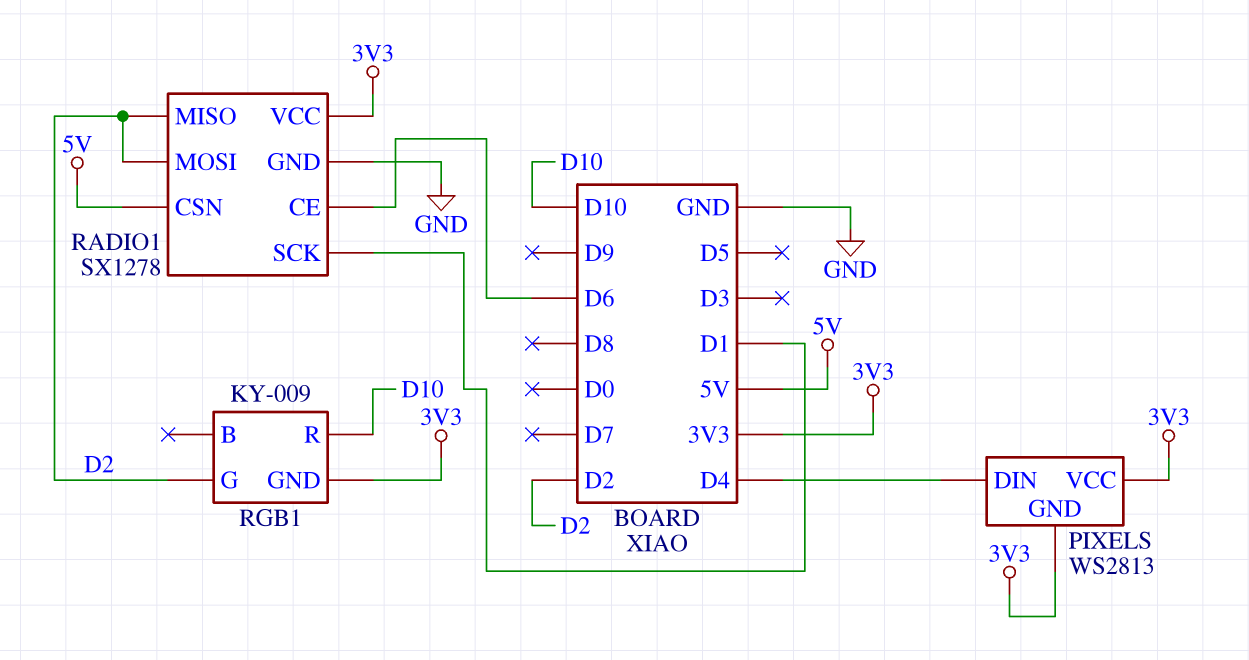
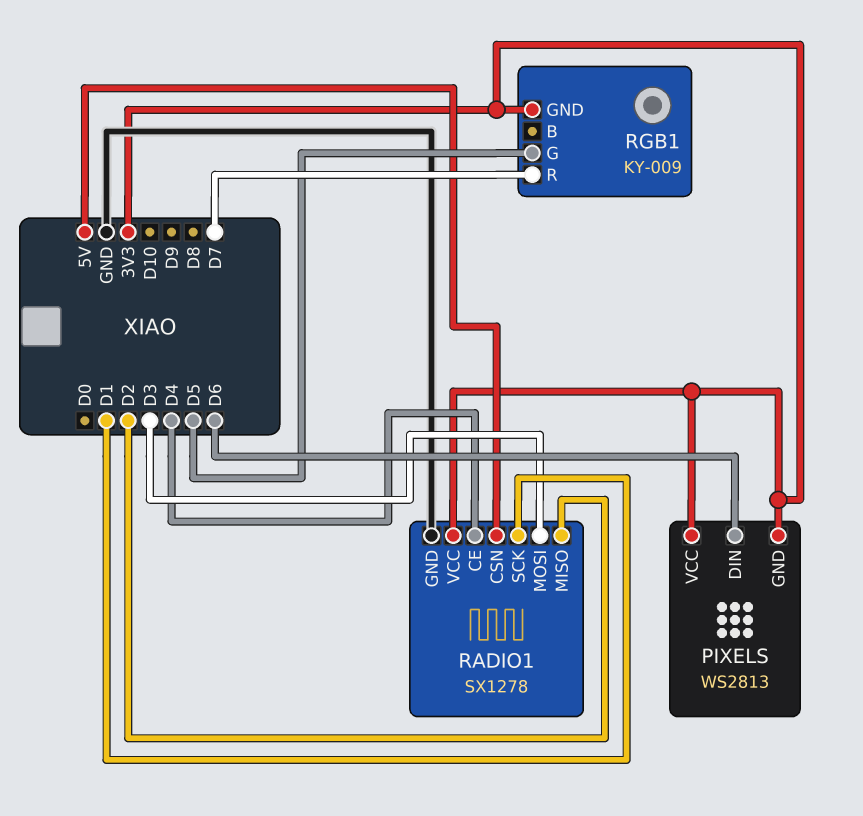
PIXELS pin DIN: D4 -> D6
RADIO1 pin CE: D6 -> D4
RADIO1 pin MOSI: D2 -> D3
RGB1 pin G: D2 -> D5
RGB1 pin R: D10 -> D7

